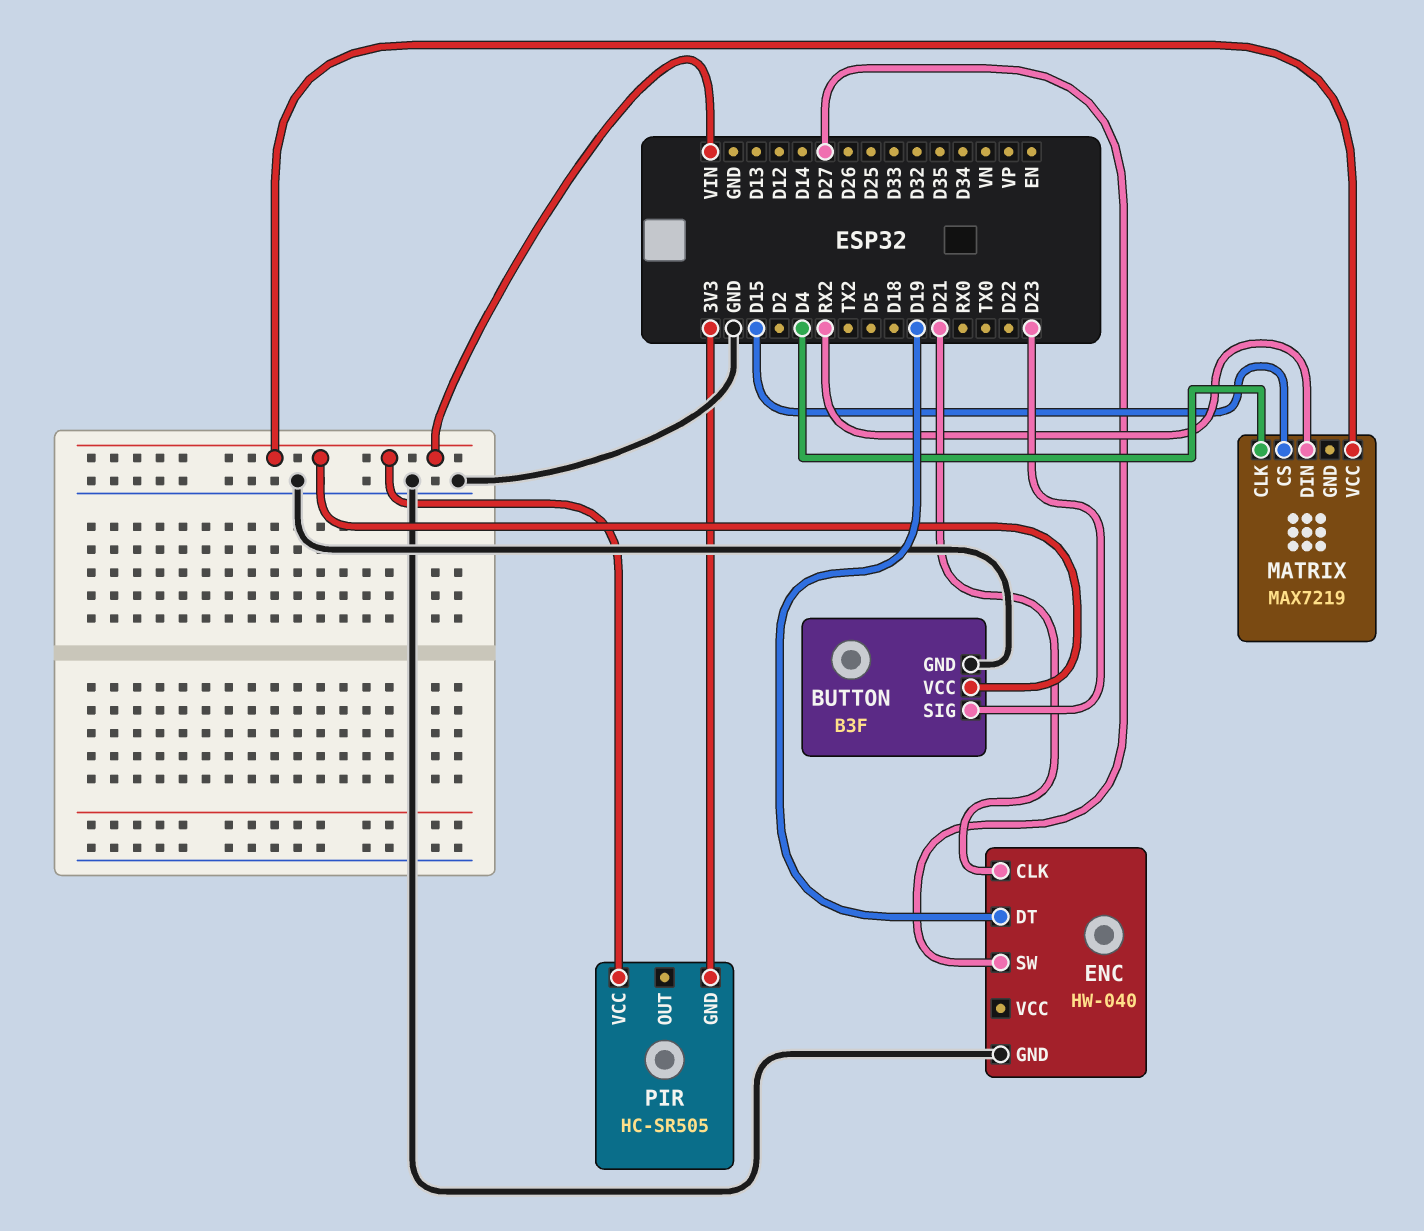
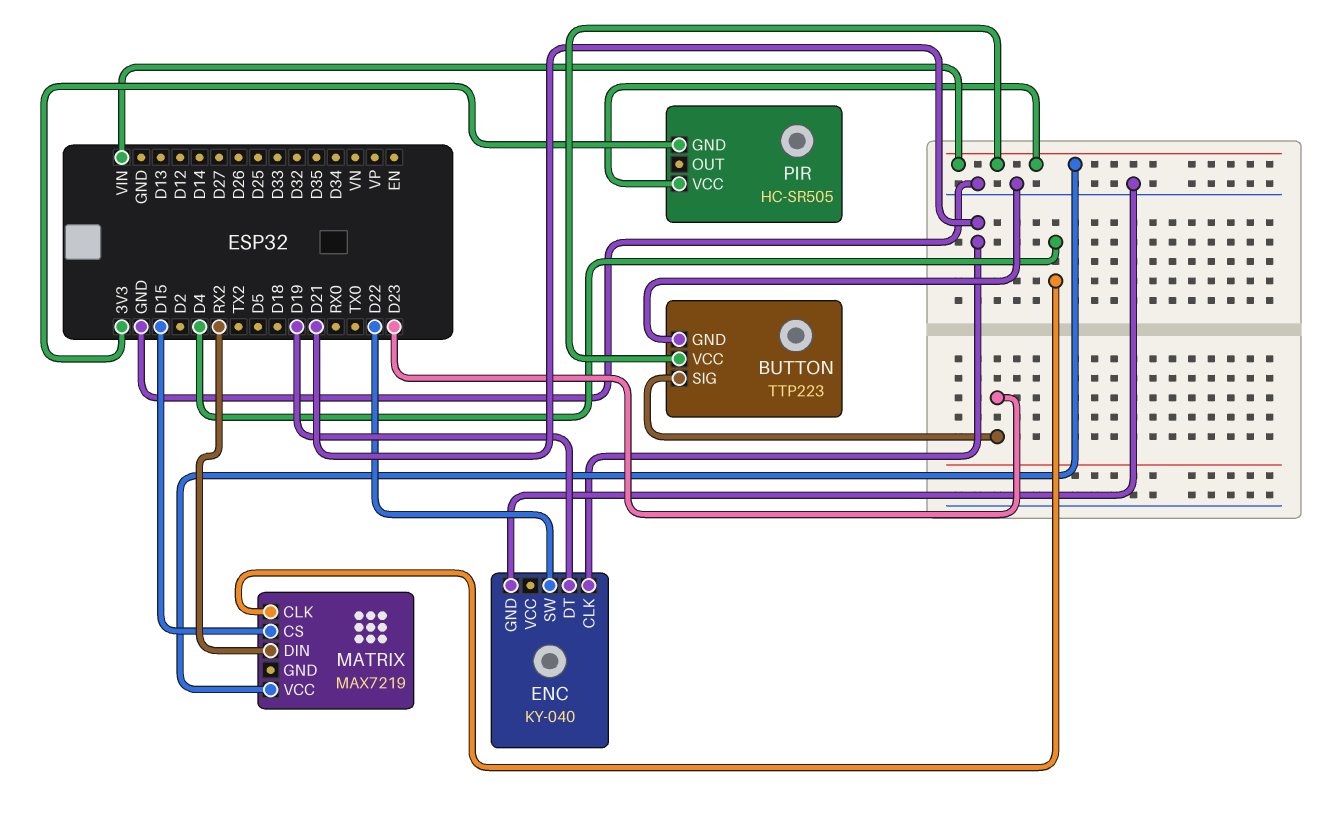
BUTTON: B3F -> TTP223
ENC: HW-040 -> KY-040
ENC pin SW: D27 -> D22

